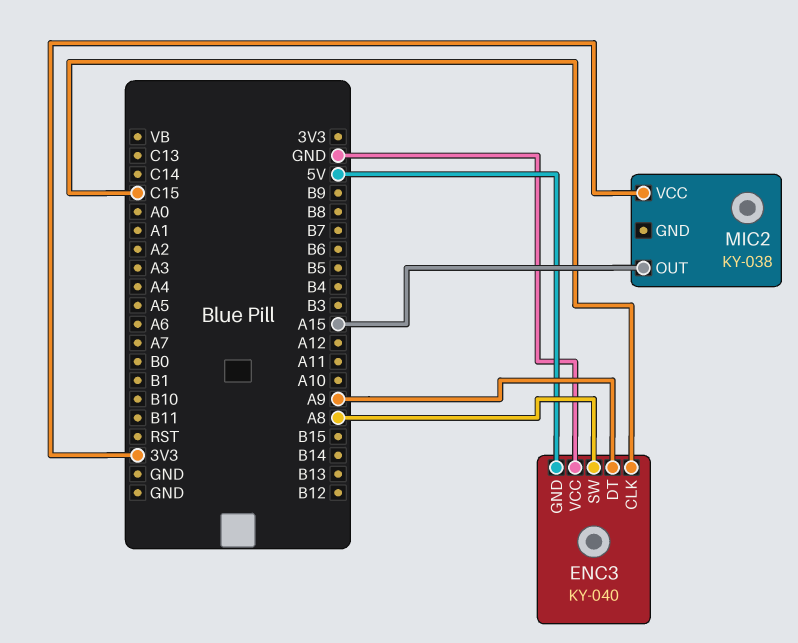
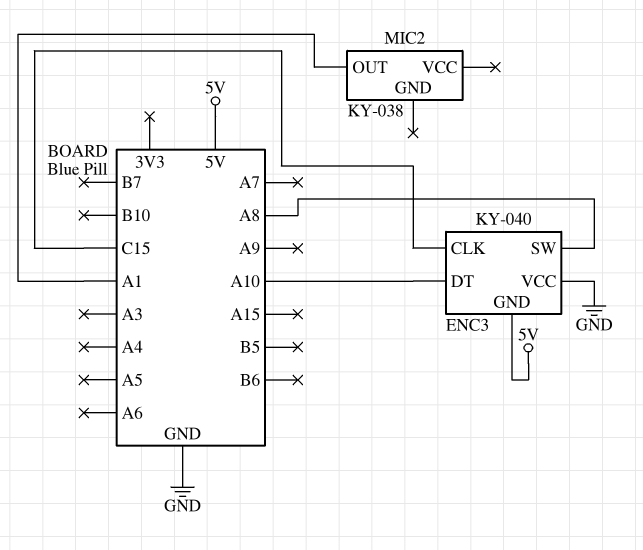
ENC3 pin DT: A9 -> A10
MIC2 pin OUT: A15 -> A1
MIC2 pin VCC: 3V3 -> none

